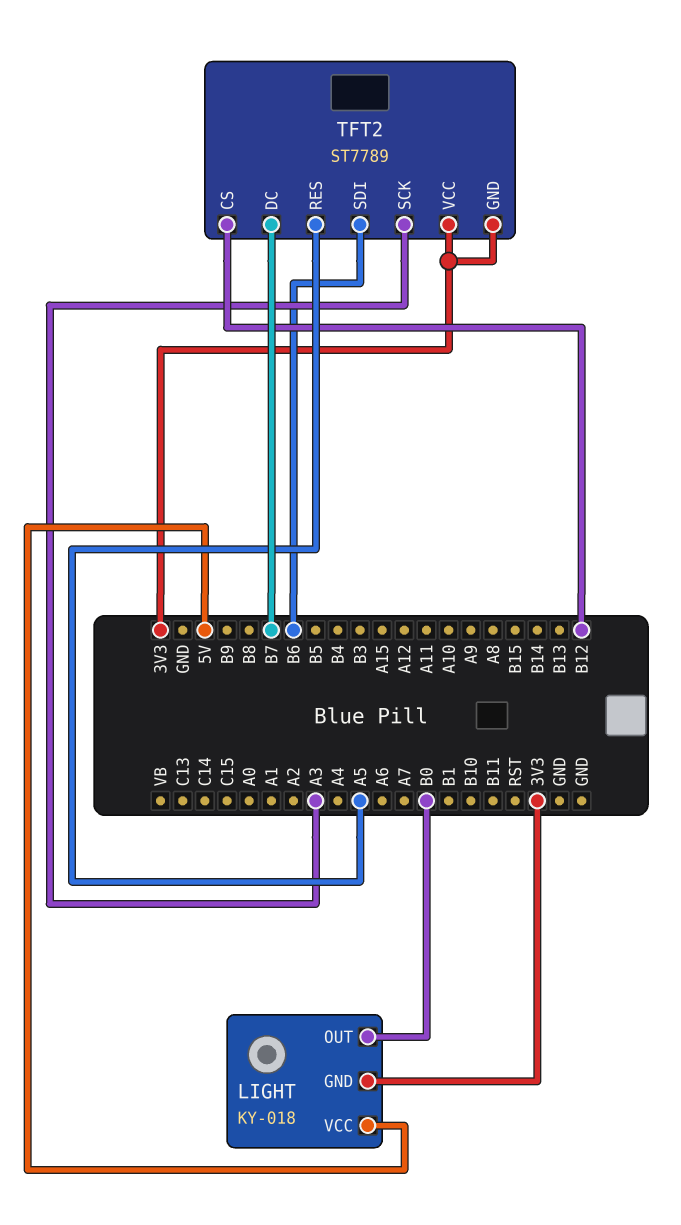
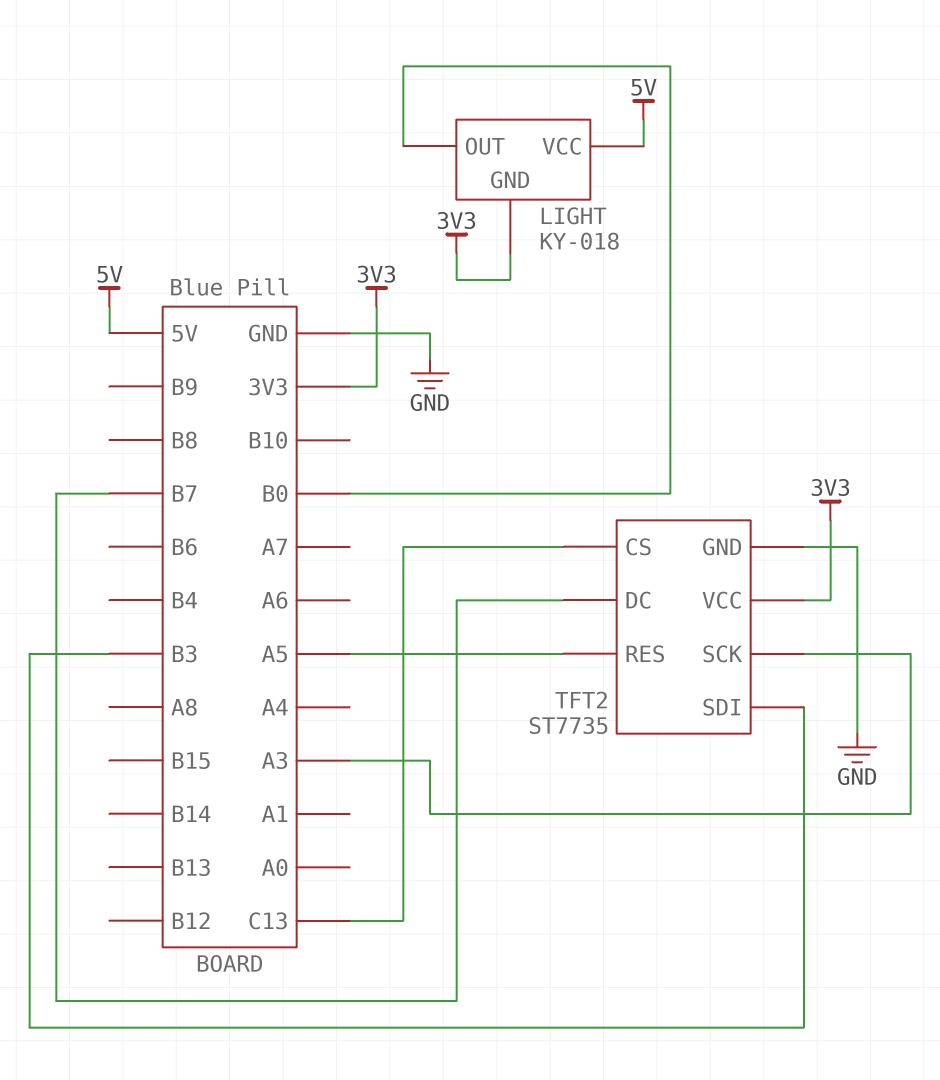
TFT2: ST7789 -> ST7735
TFT2 pin CS: B12 -> C13
TFT2 pin GND: 3V3 -> GND
TFT2 pin SDI: B6 -> B3

